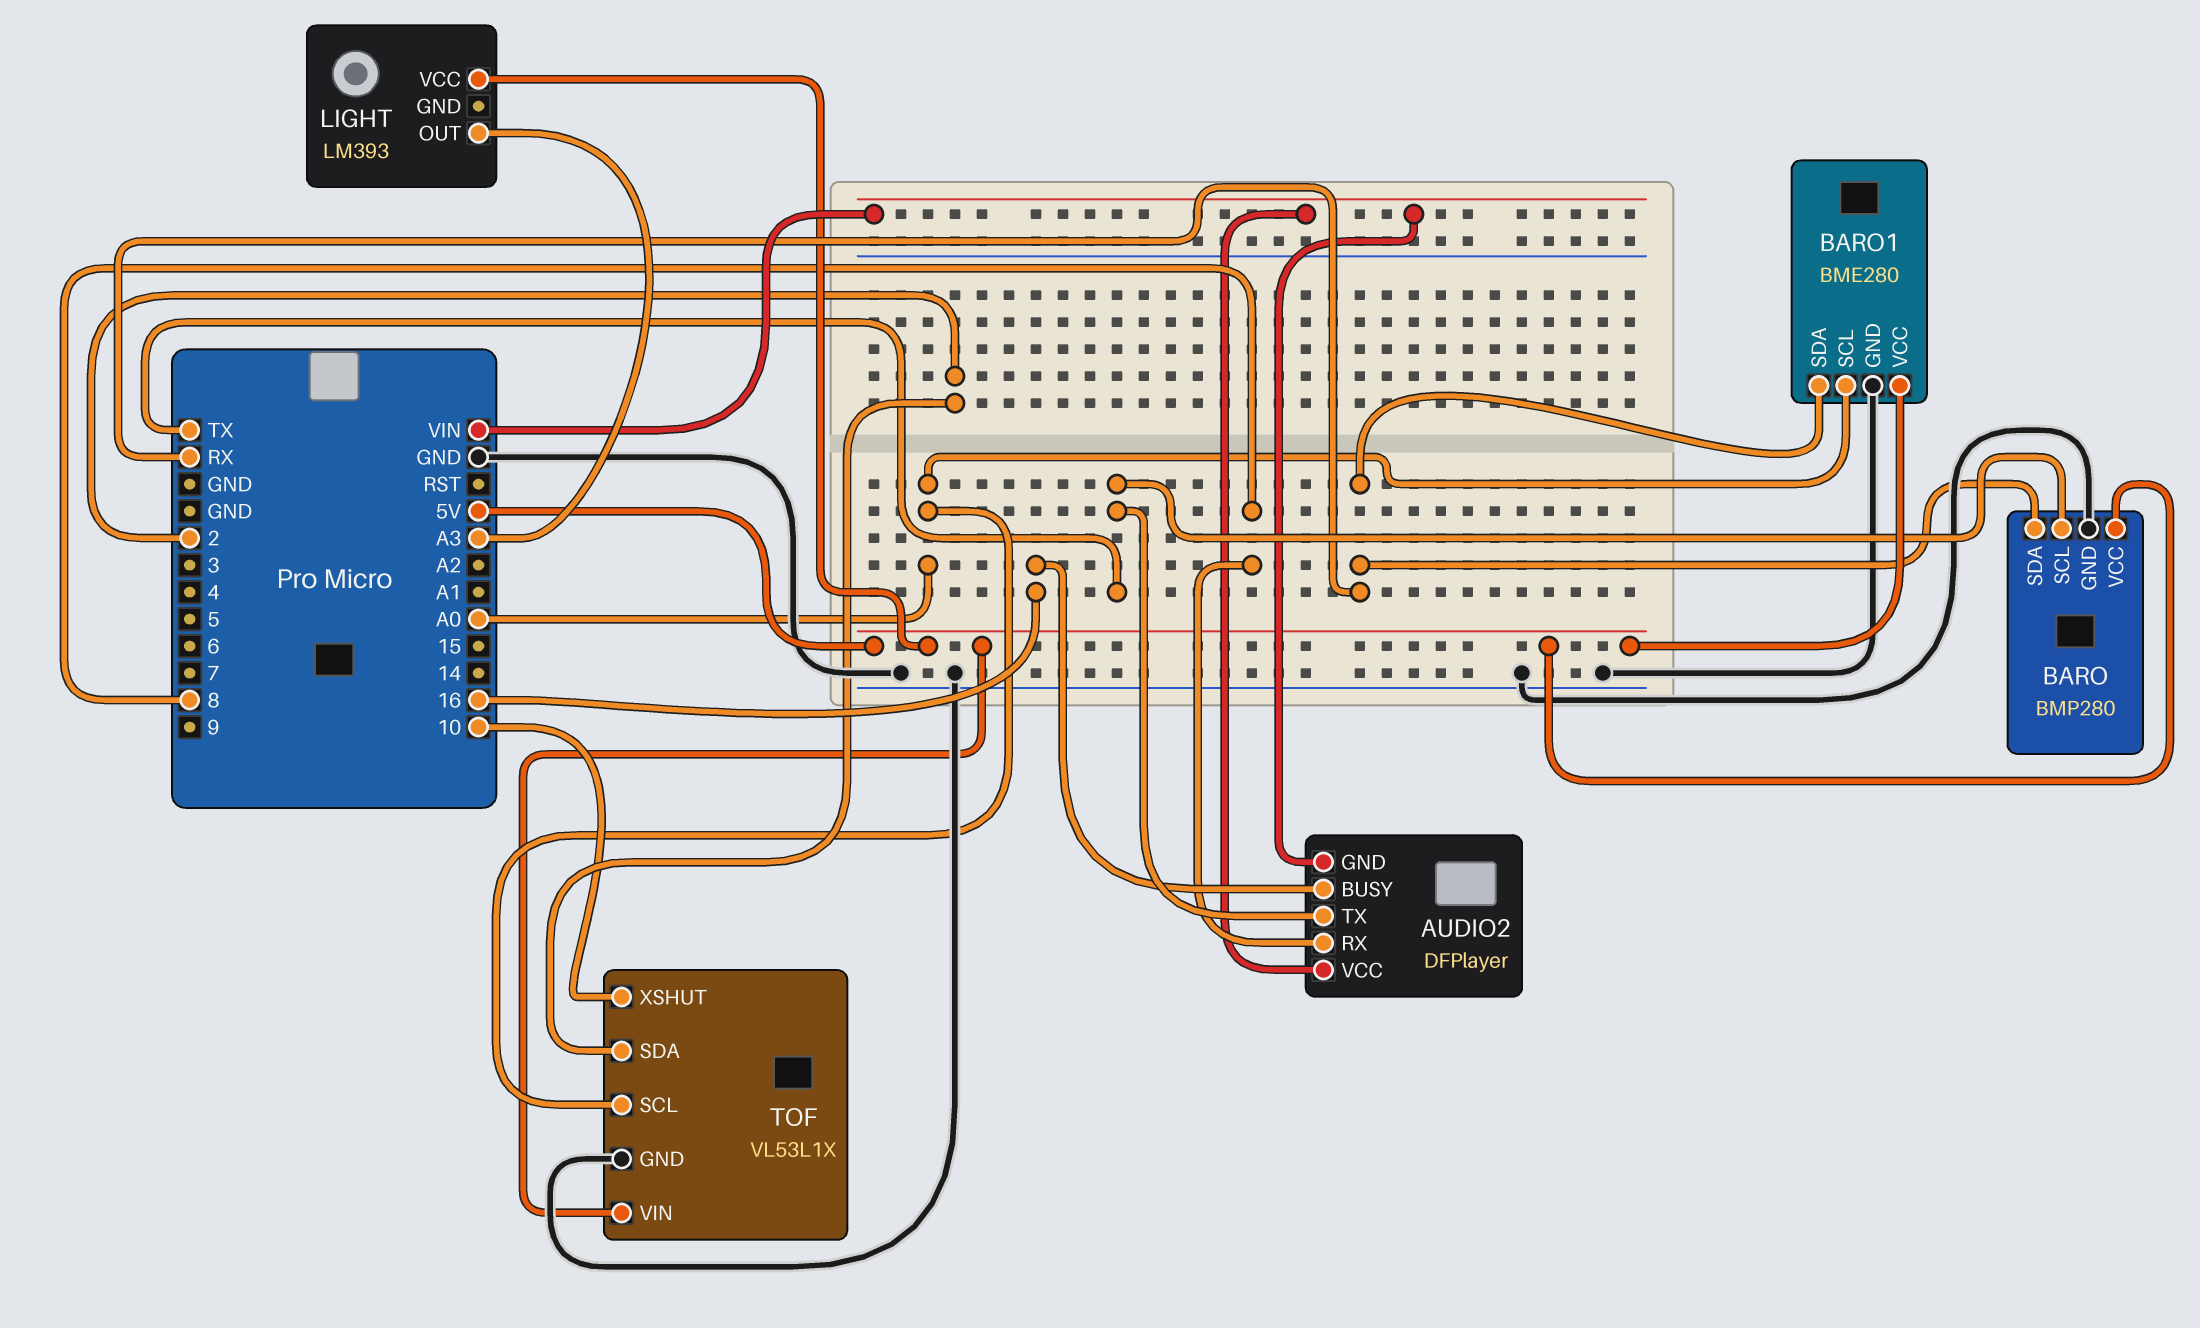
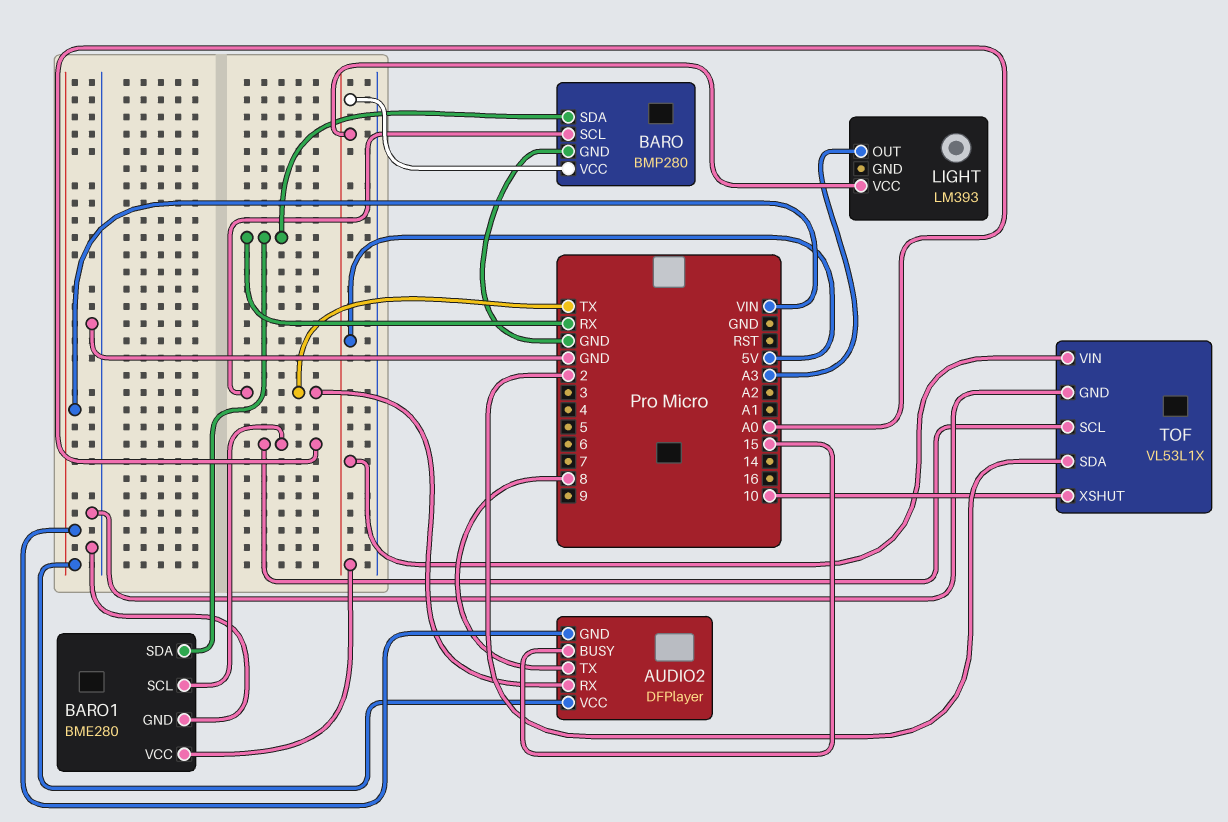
AUDIO2 pin BUSY: 16 -> 15
AUDIO2 pin RX: 8 -> TX
AUDIO2 pin TX: TX -> 8

